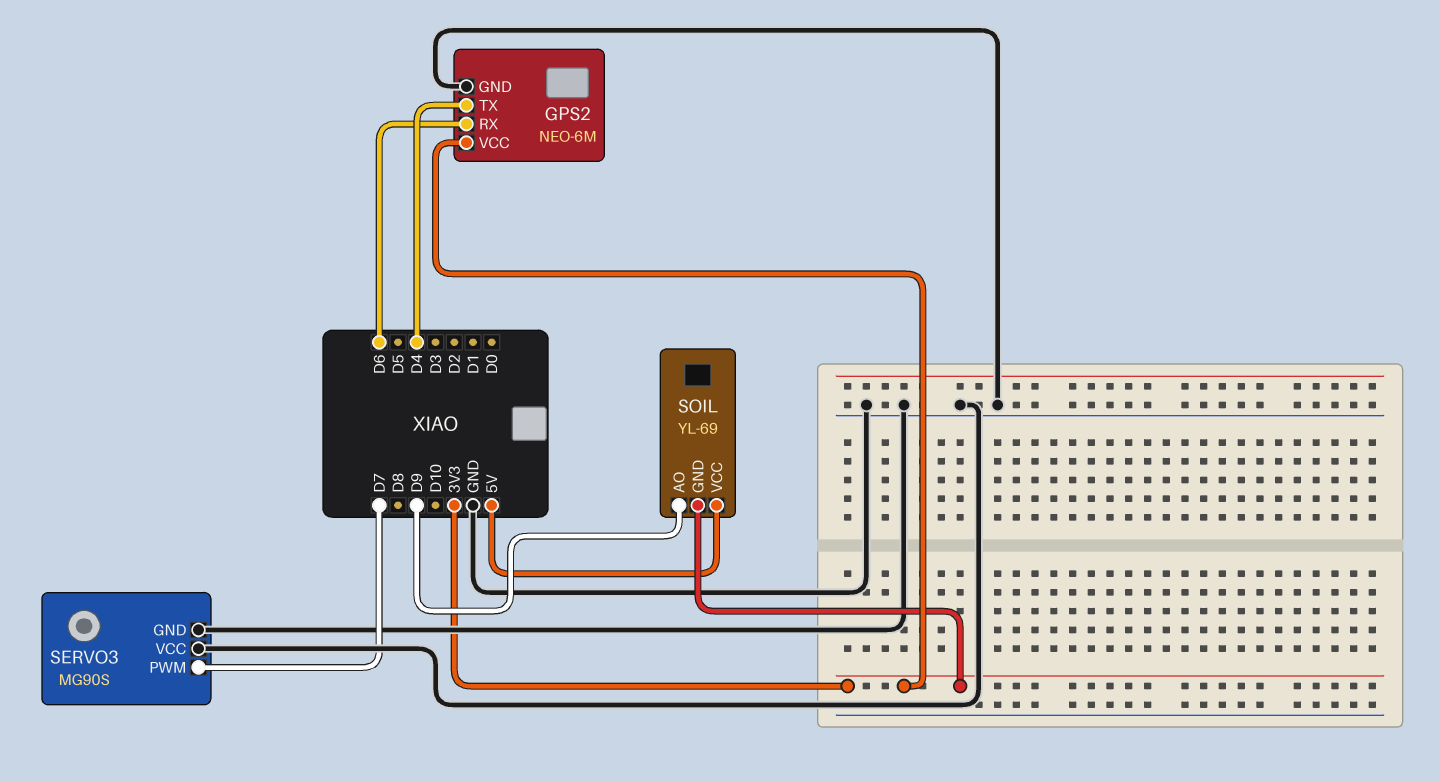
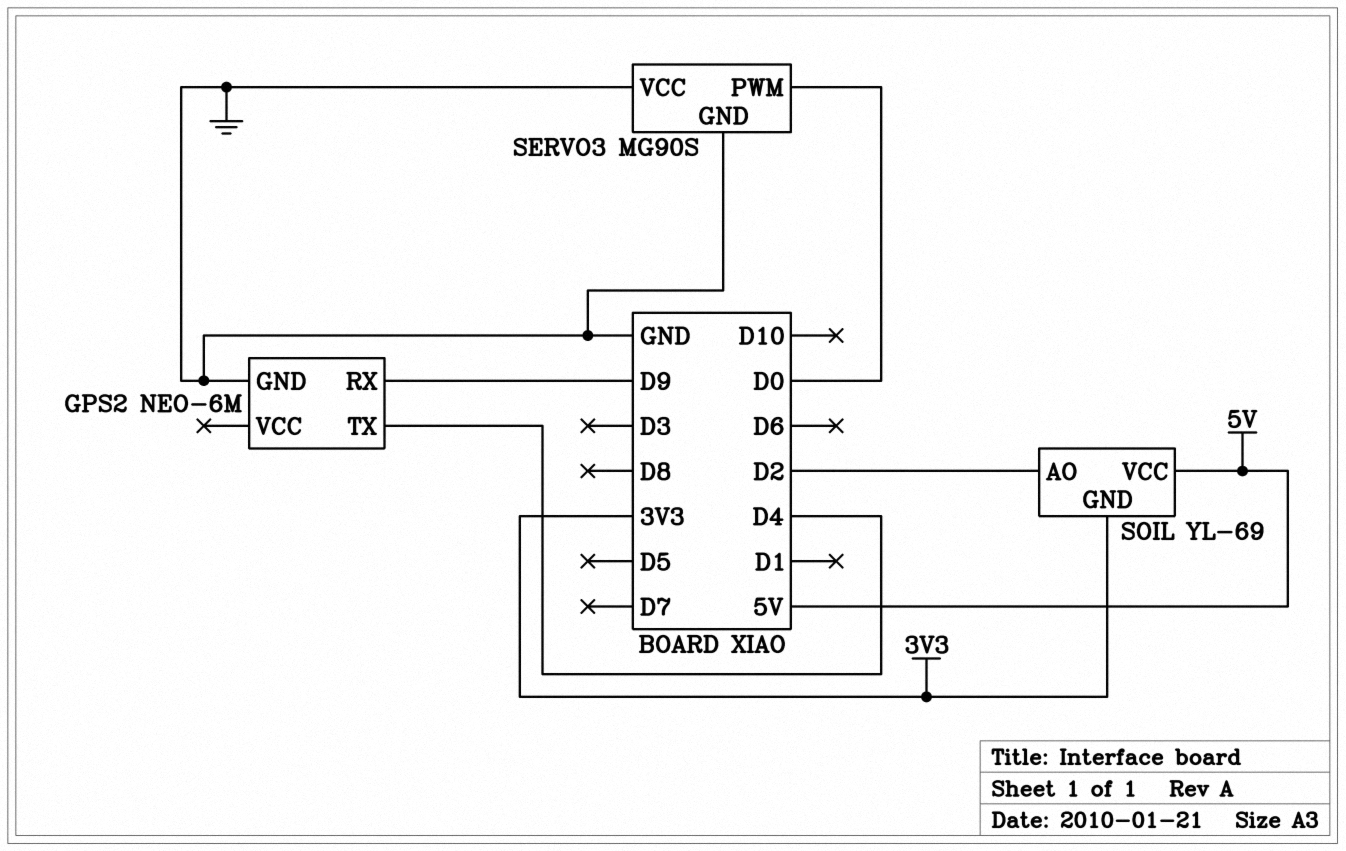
GPS2 pin RX: D6 -> D9
GPS2 pin VCC: 3V3 -> none
SERVO3 pin PWM: D7 -> D0
SOIL pin AO: D9 -> D2

